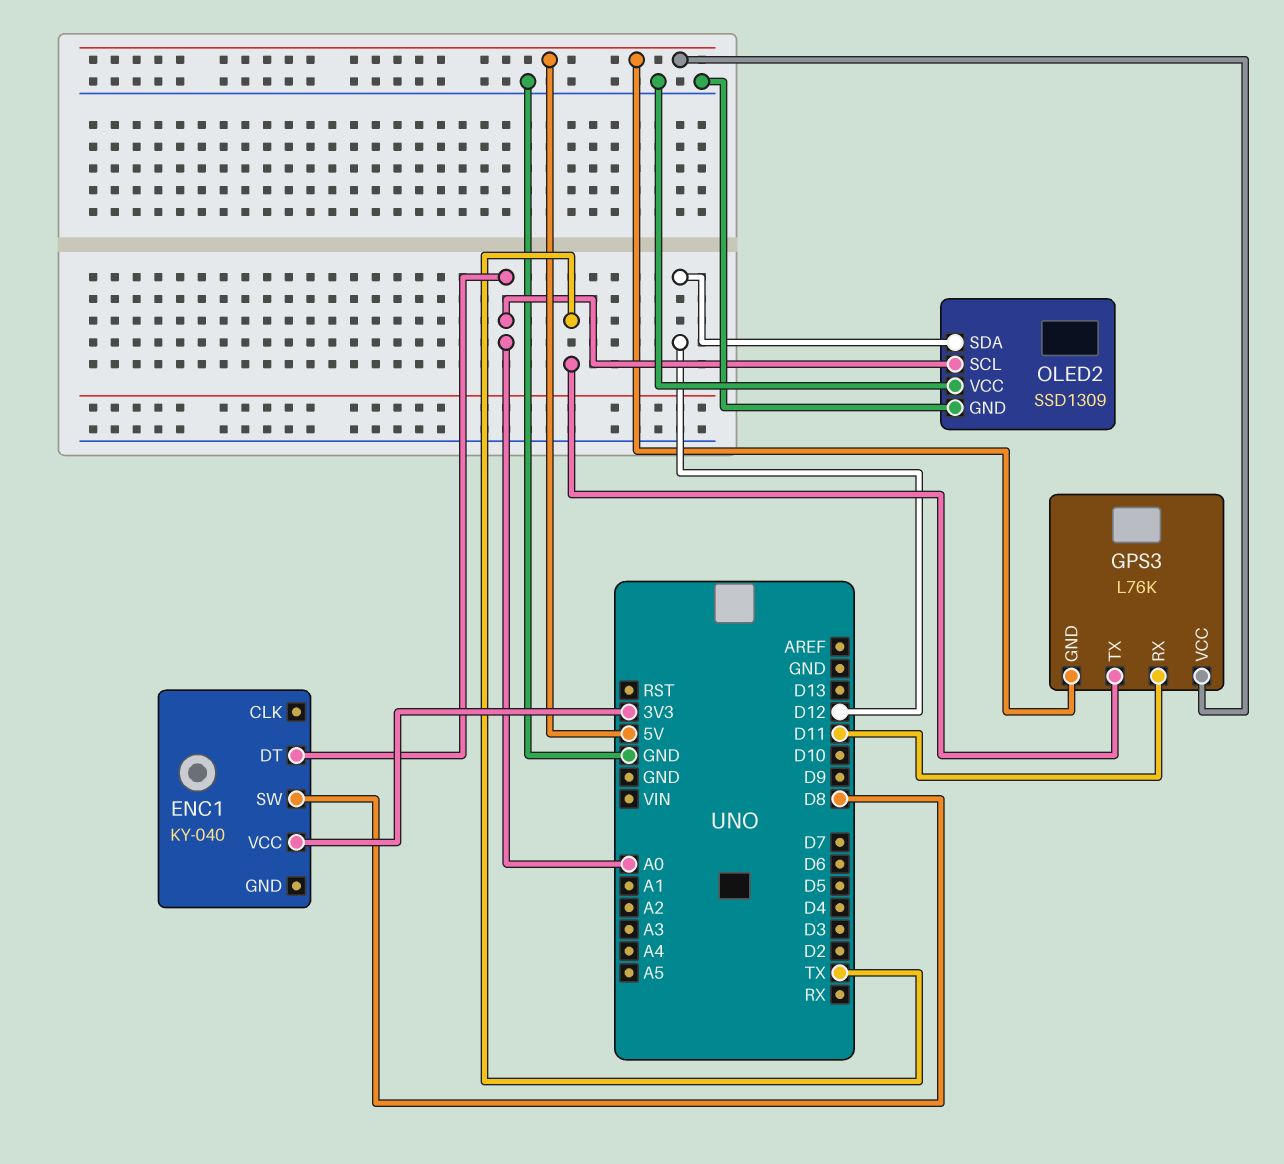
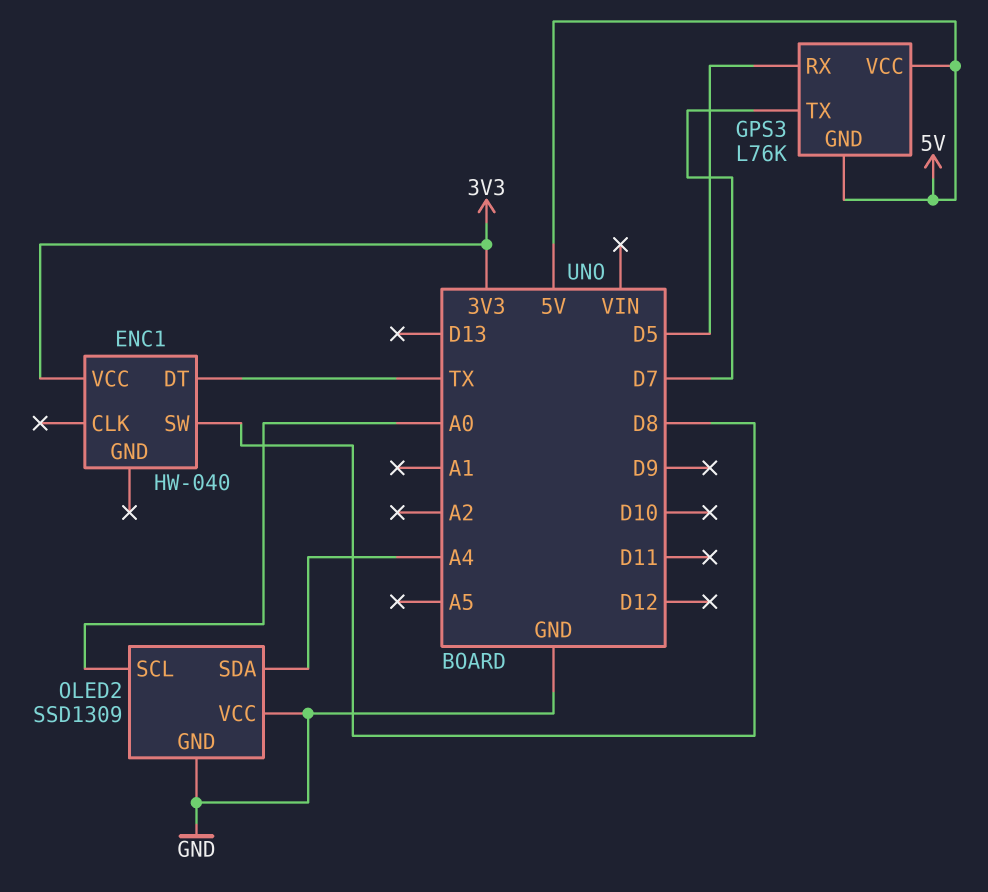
ENC1: KY-040 -> HW-040
ENC1 pin DT: A0 -> TX
GPS3 pin RX: D11 -> D5
GPS3 pin TX: TX -> D7
OLED2 pin SDA: D12 -> A4

